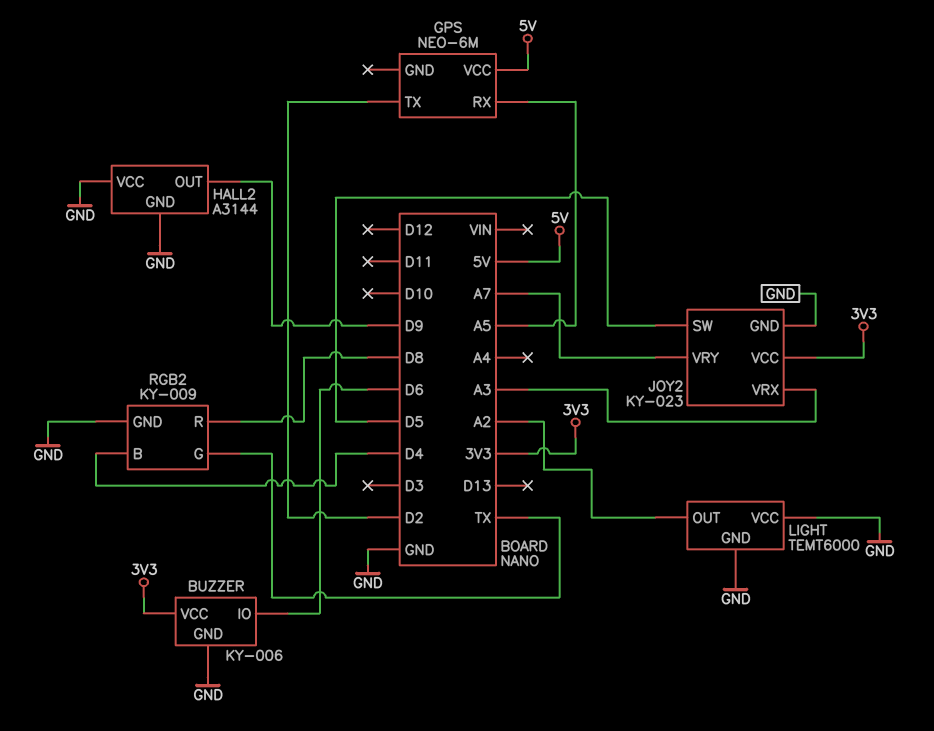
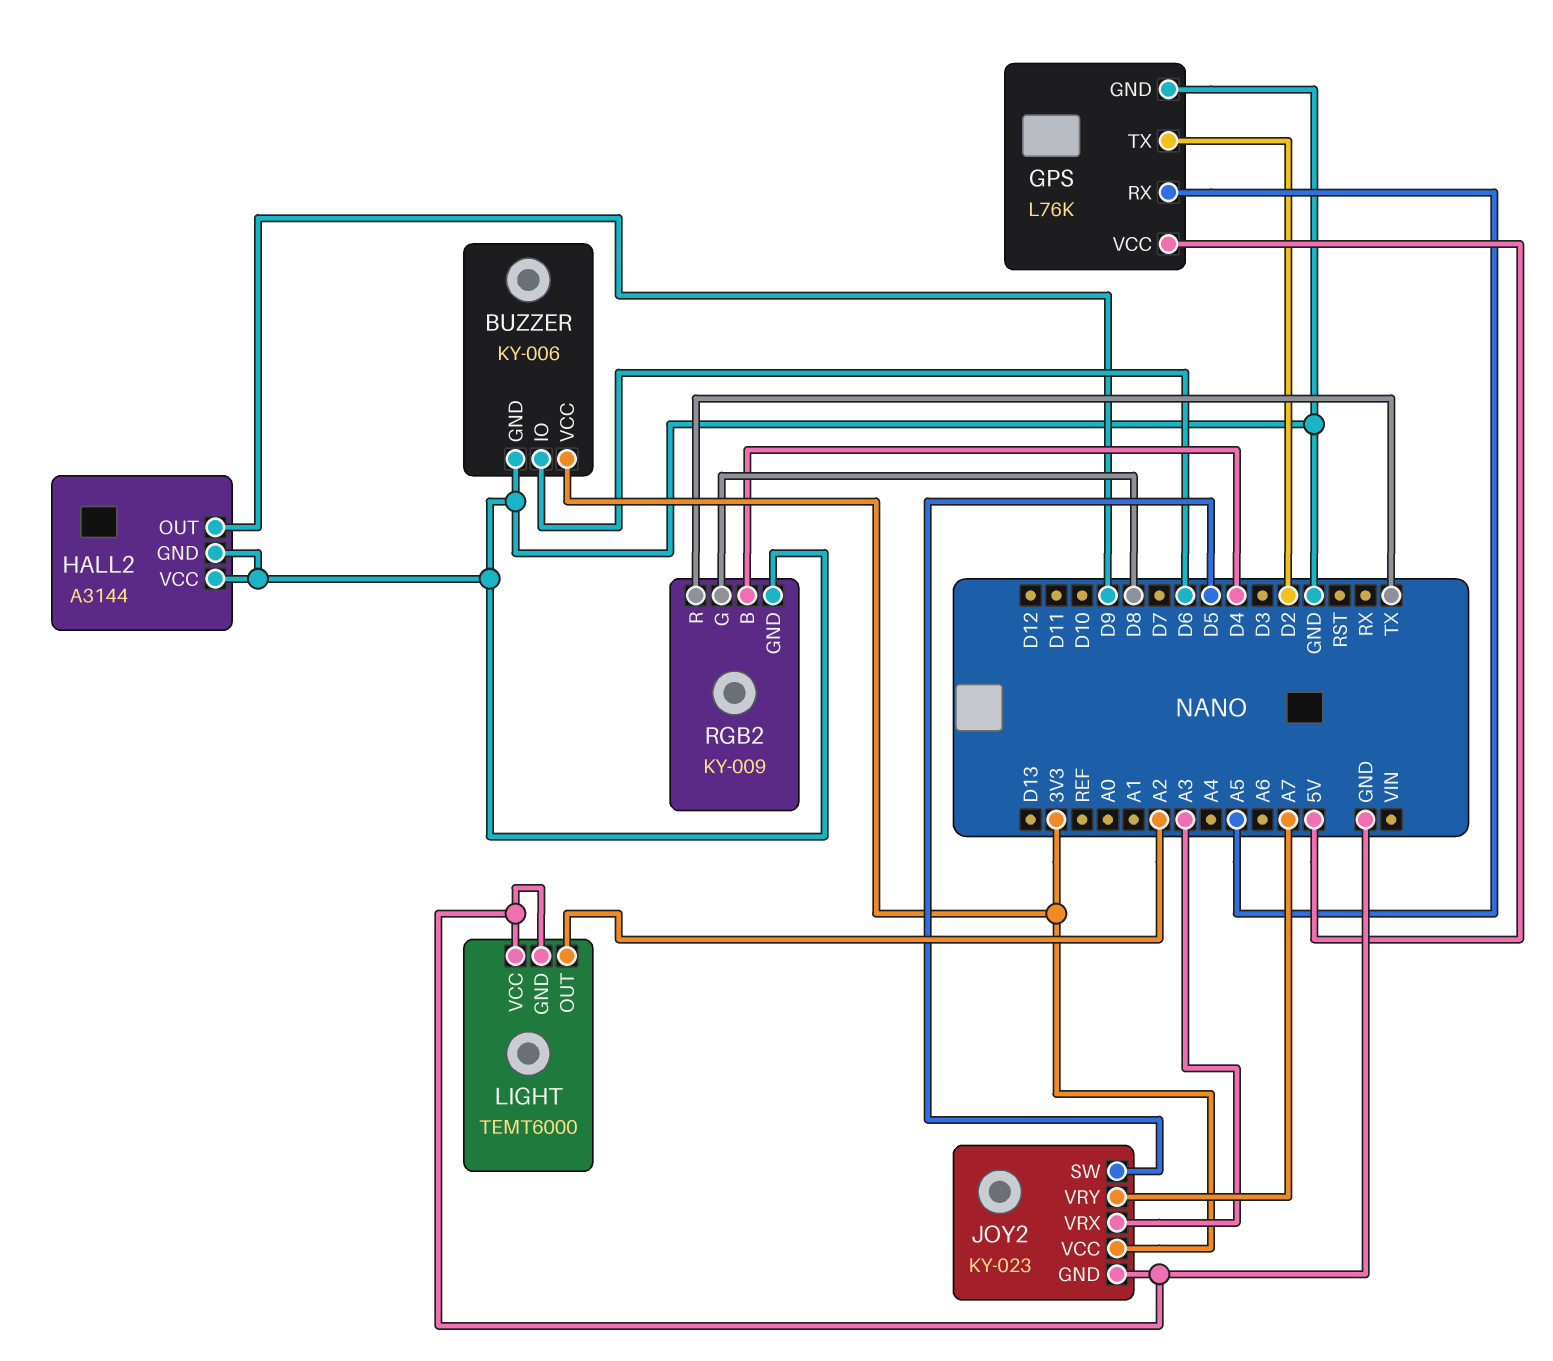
GPS: NEO-6M -> L76K
GPS pin GND: none -> GND
RGB2 pin G: TX -> D8
RGB2 pin R: D8 -> TX

